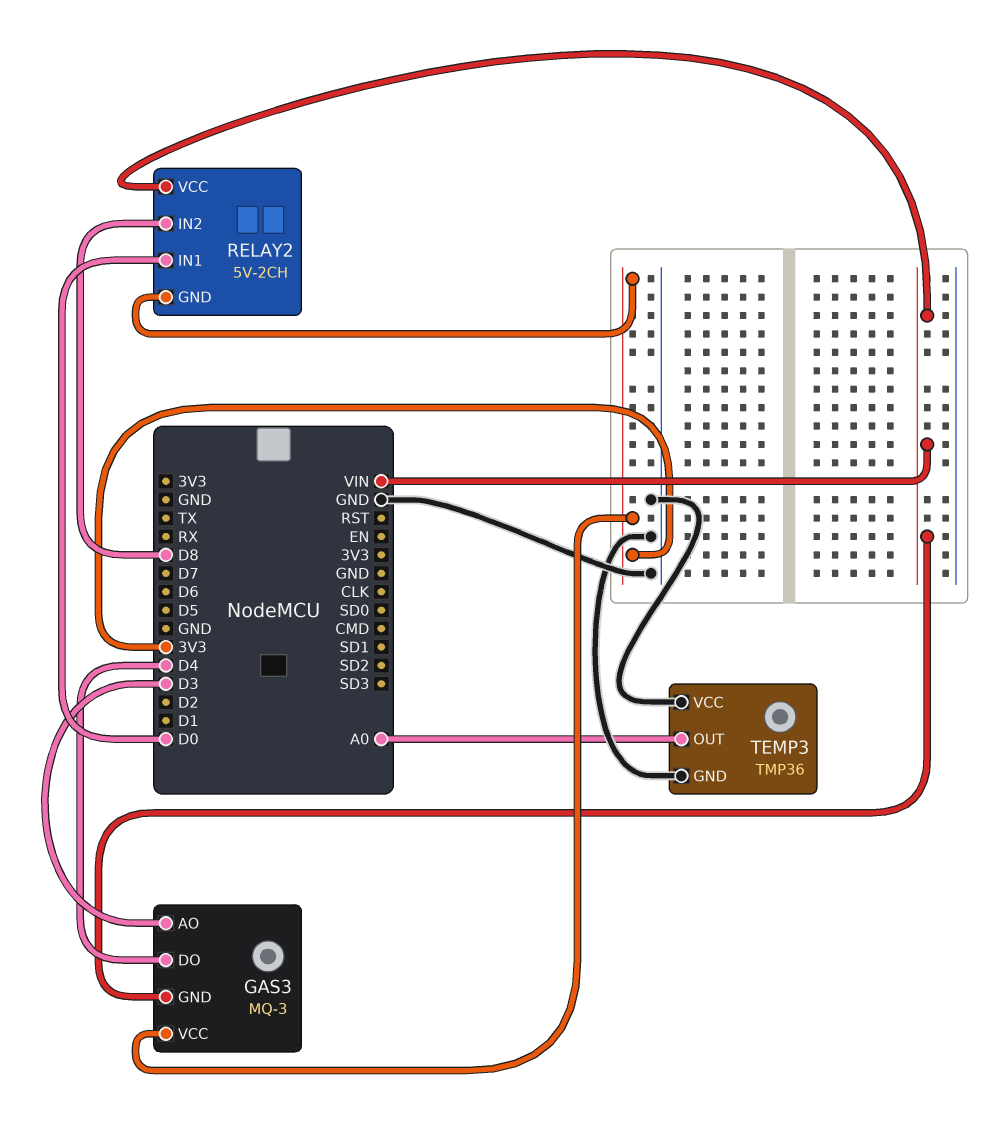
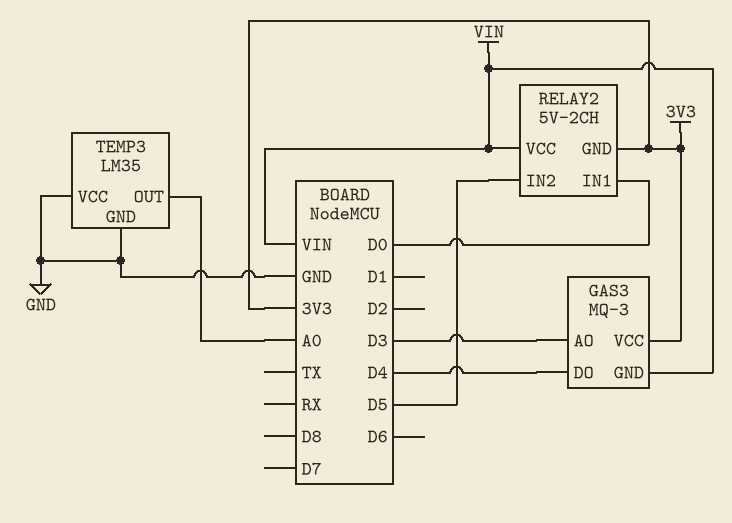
RELAY2 pin IN2: D8 -> D5
TEMP3: TMP36 -> LM35

